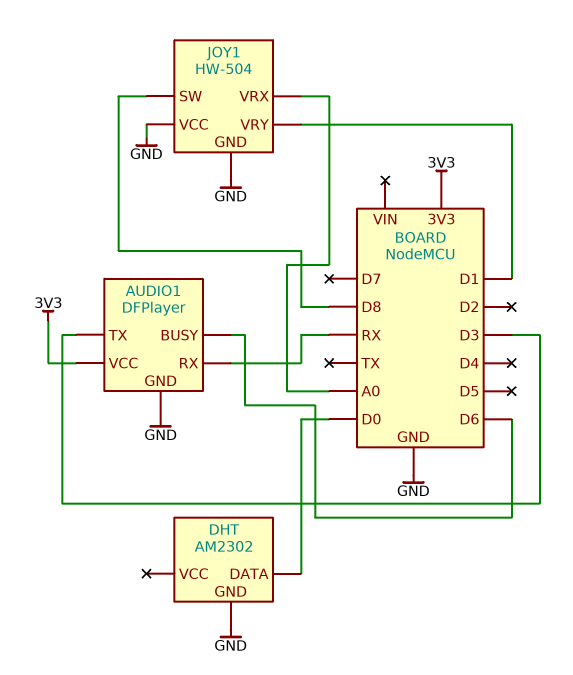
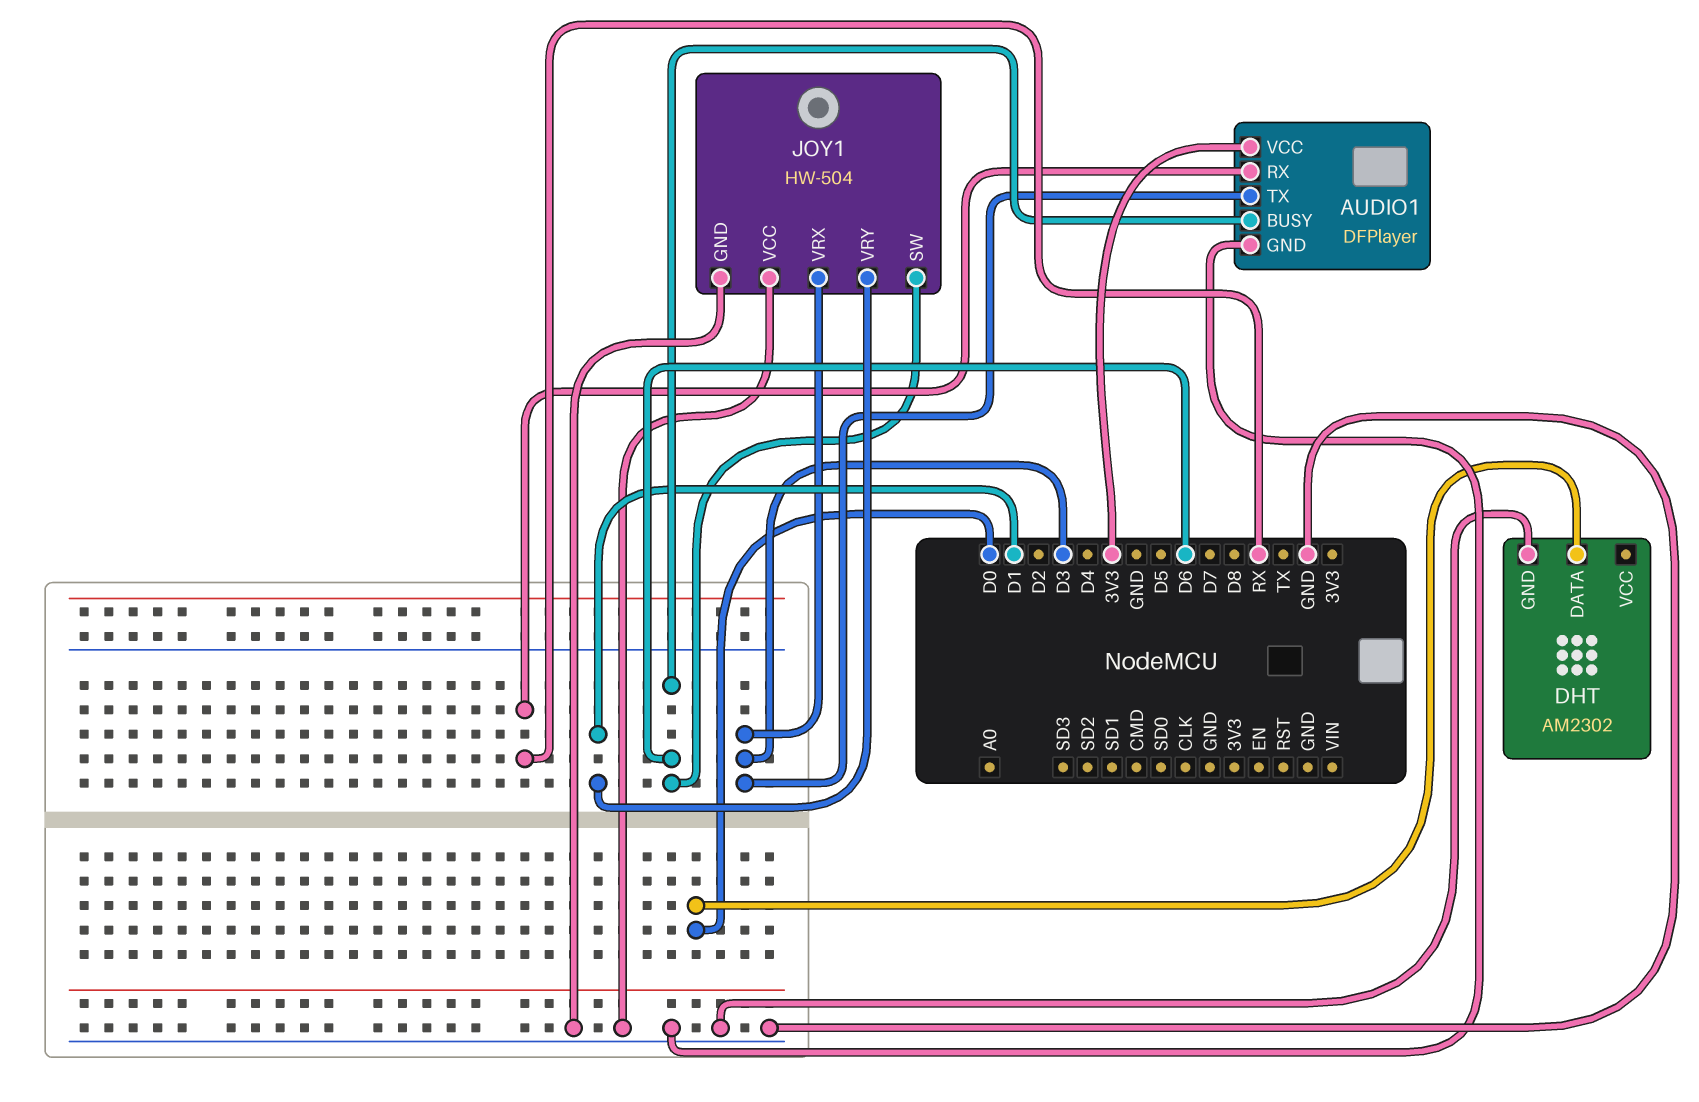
JOY1 pin SW: D8 -> D6
JOY1 pin VRX: A0 -> D3

